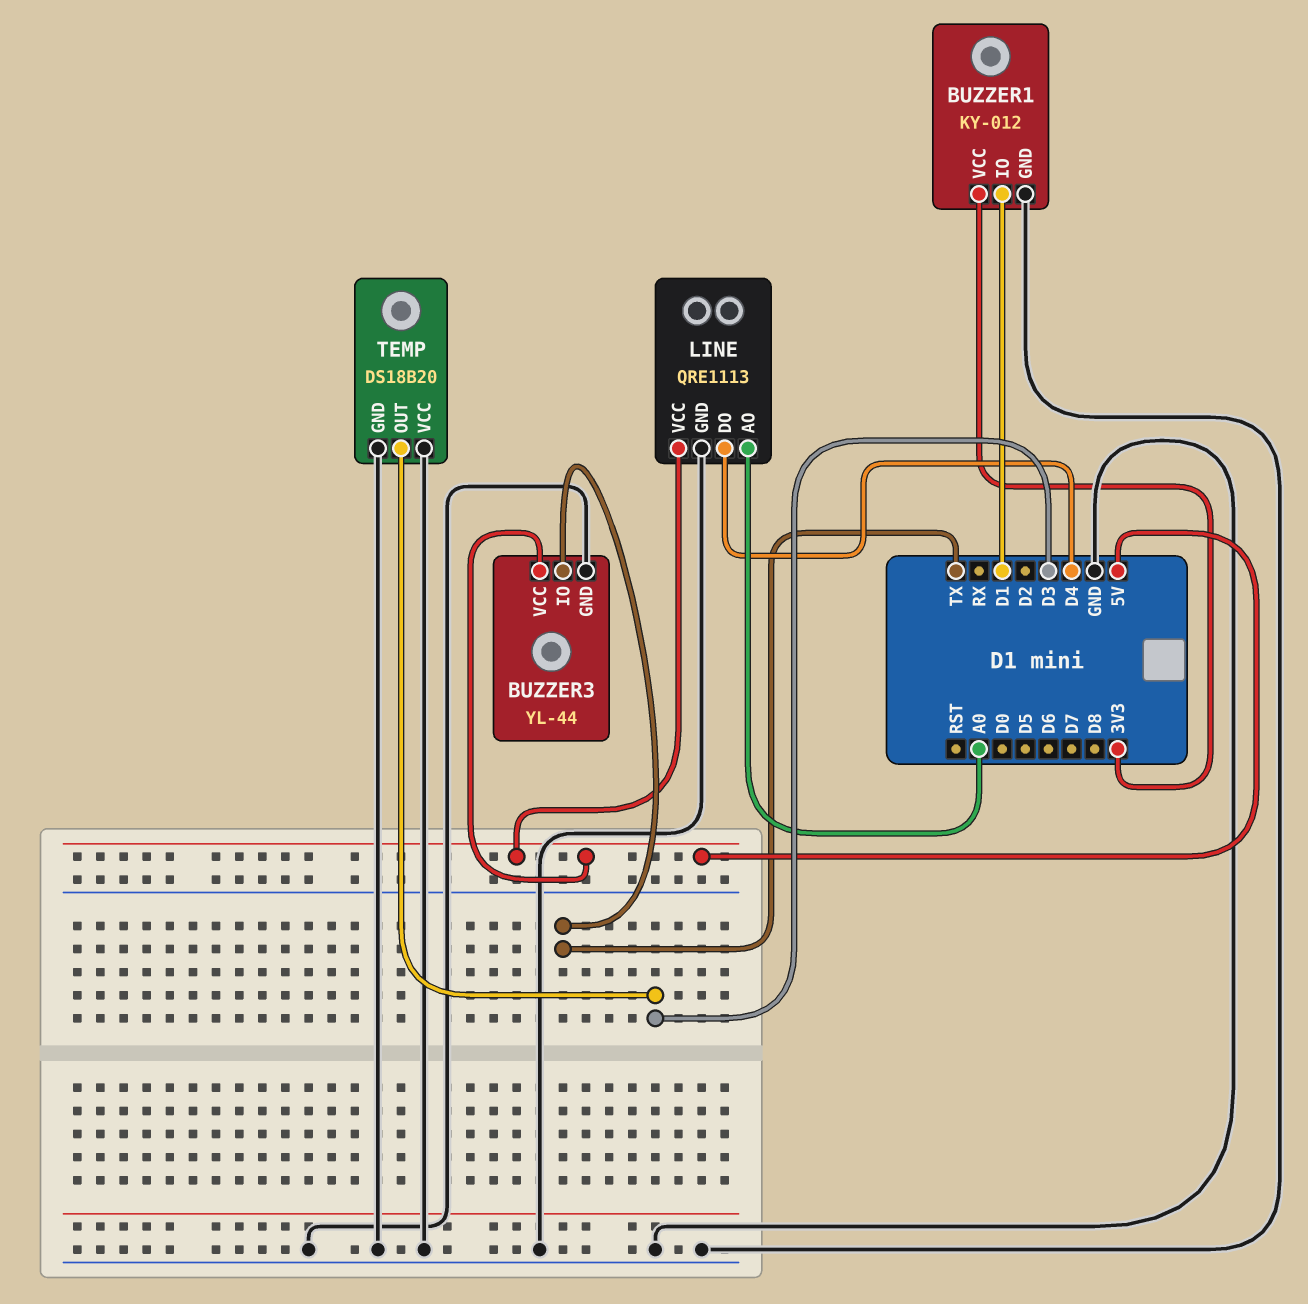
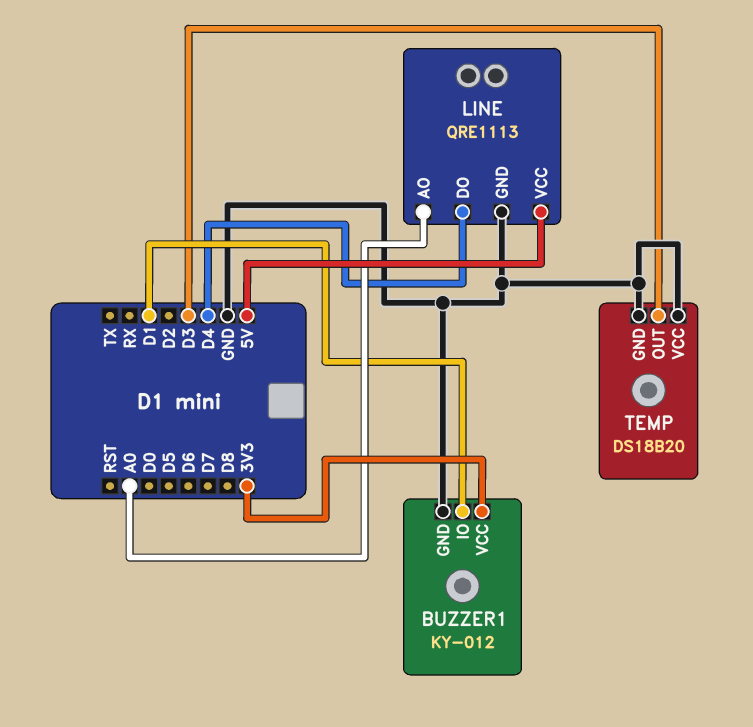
BUZZER3: YL-44 -> none
BUZZER3 pin GND: GND -> none
BUZZER3 pin IO: TX -> none
BUZZER3 pin VCC: 5V -> none

